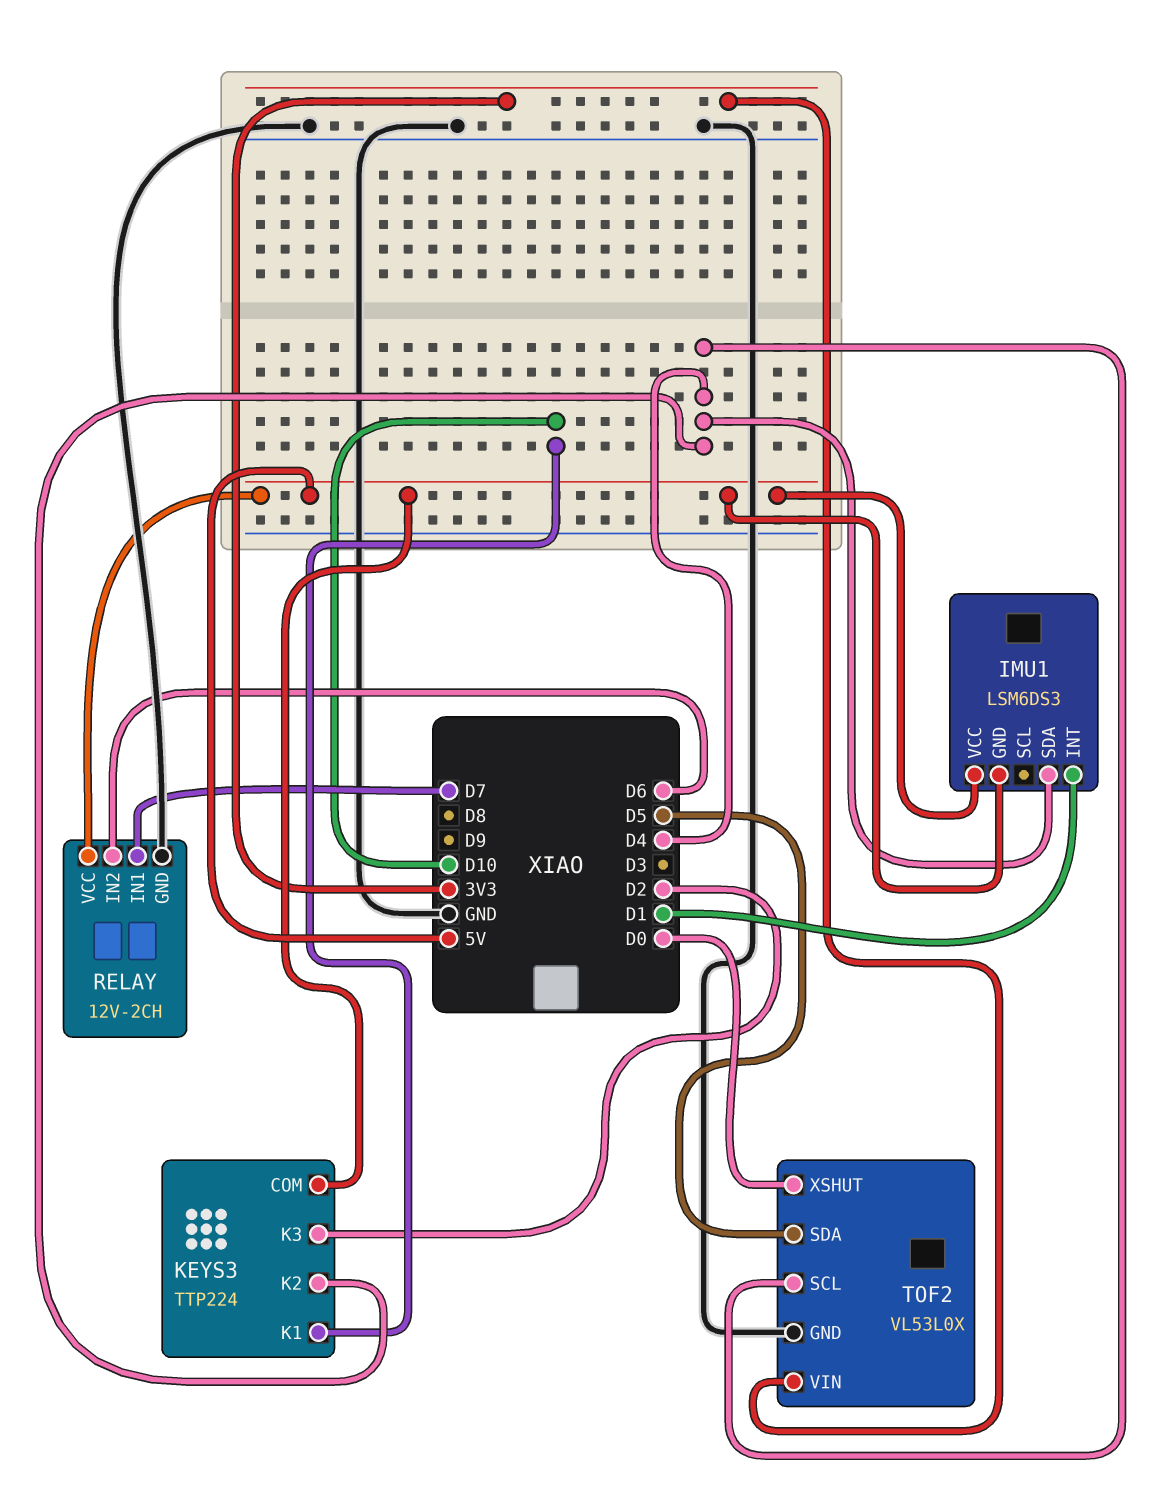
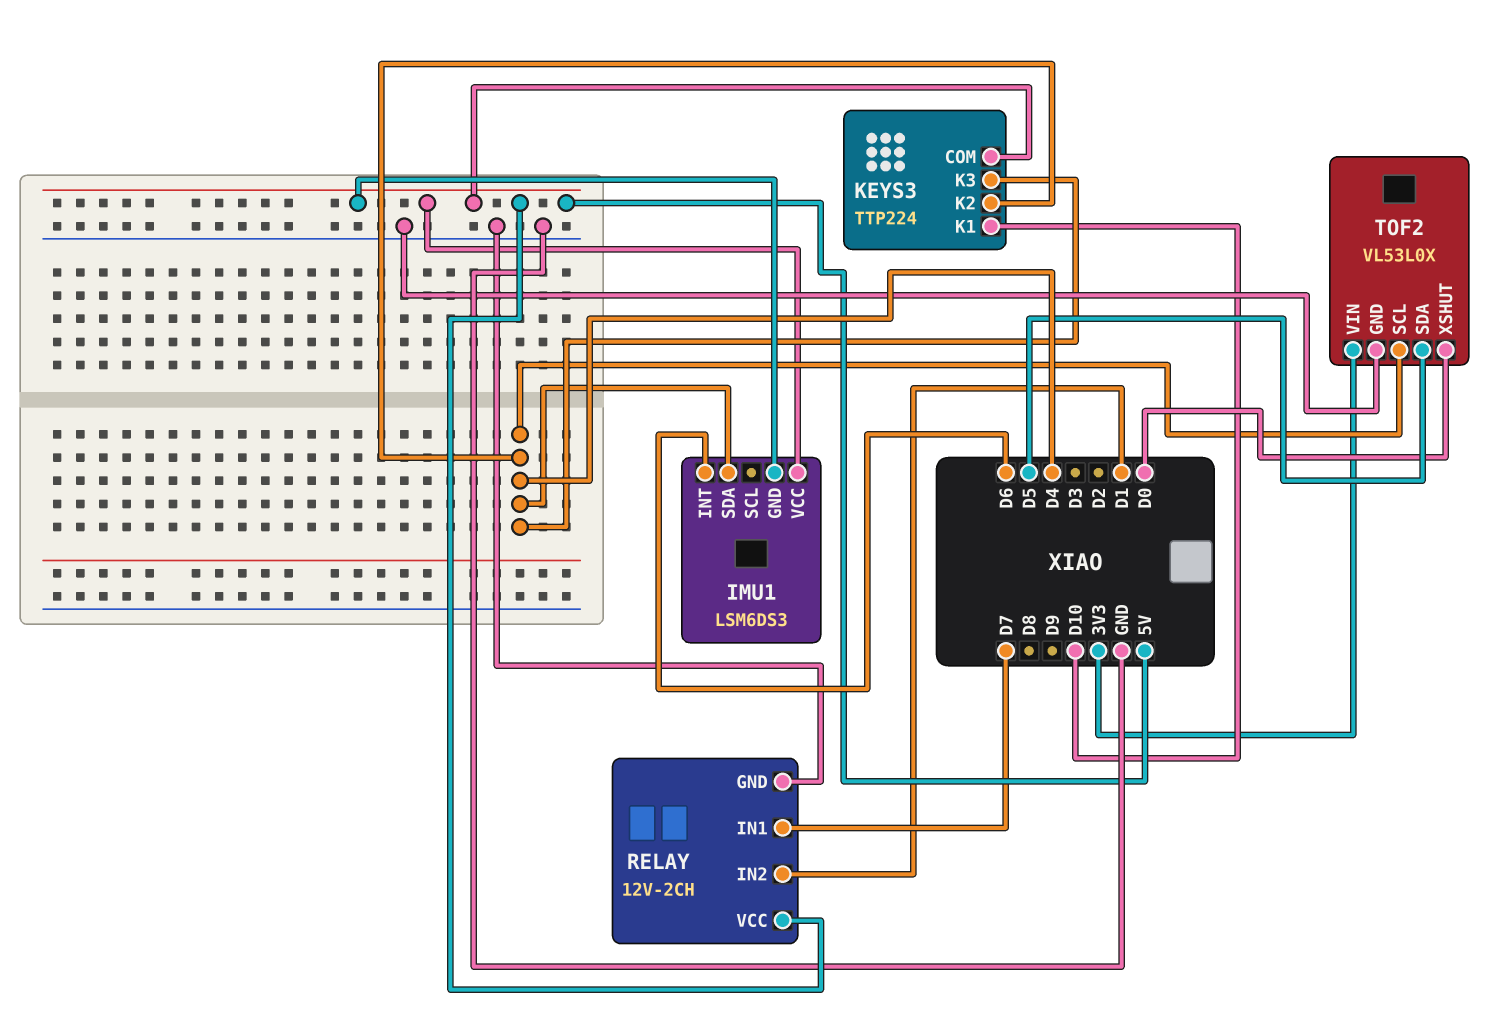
IMU1 pin INT: D1 -> D6
KEYS3 pin K3: D2 -> D4
RELAY pin IN2: D6 -> D1

